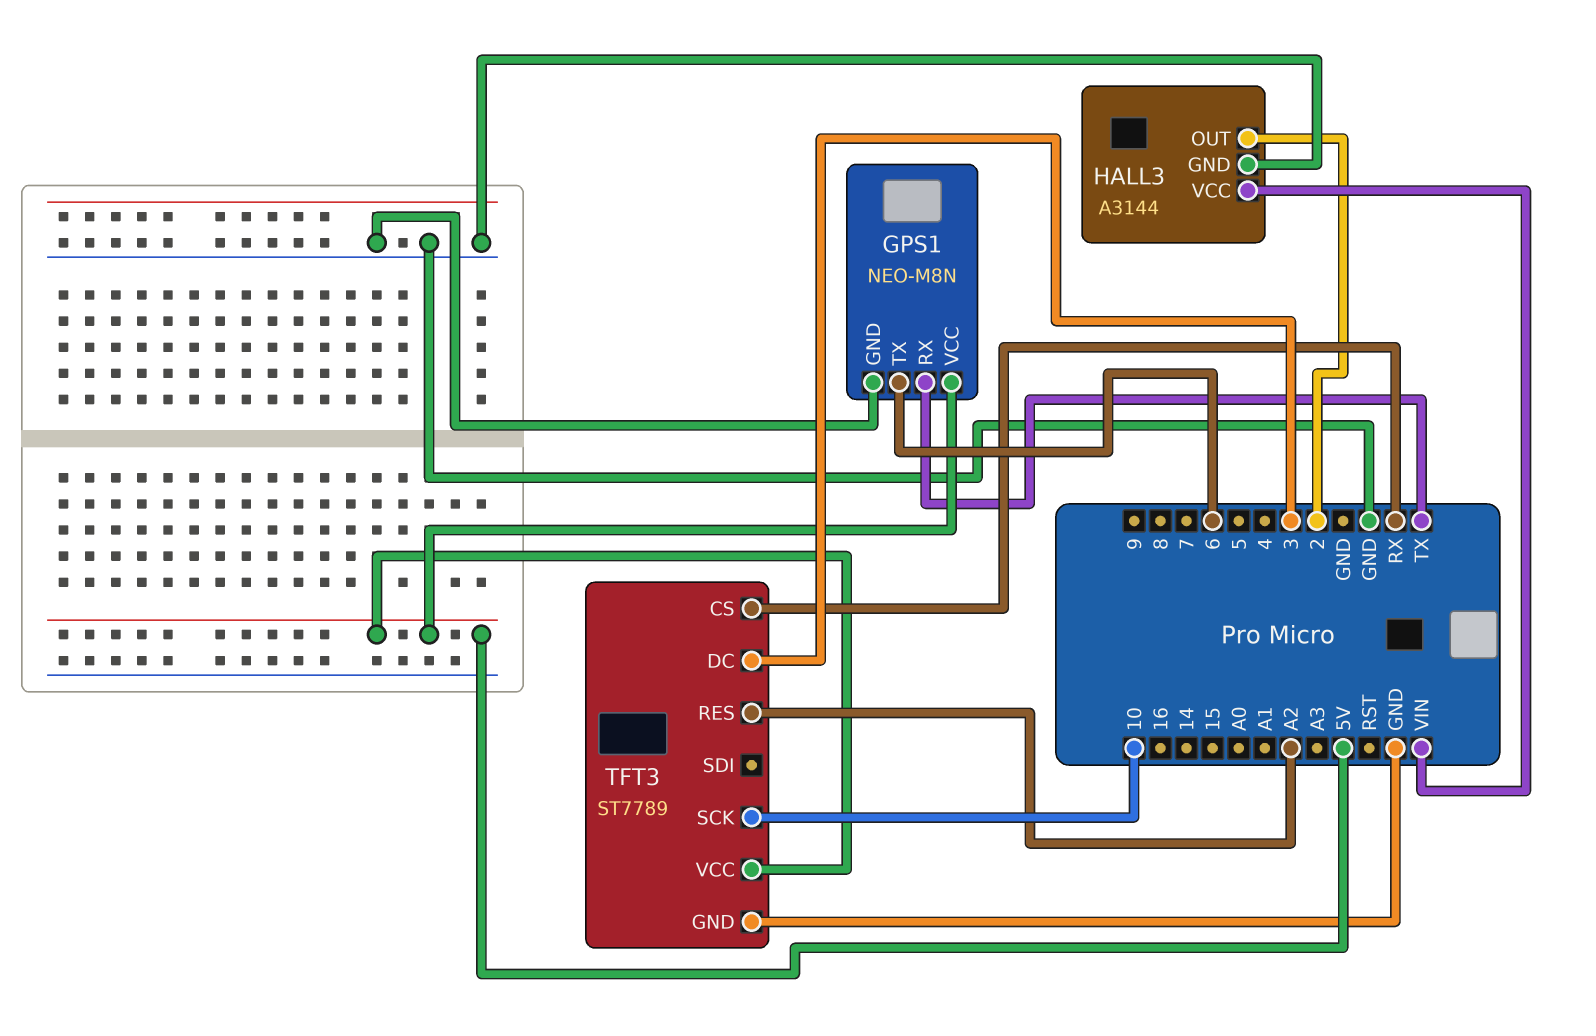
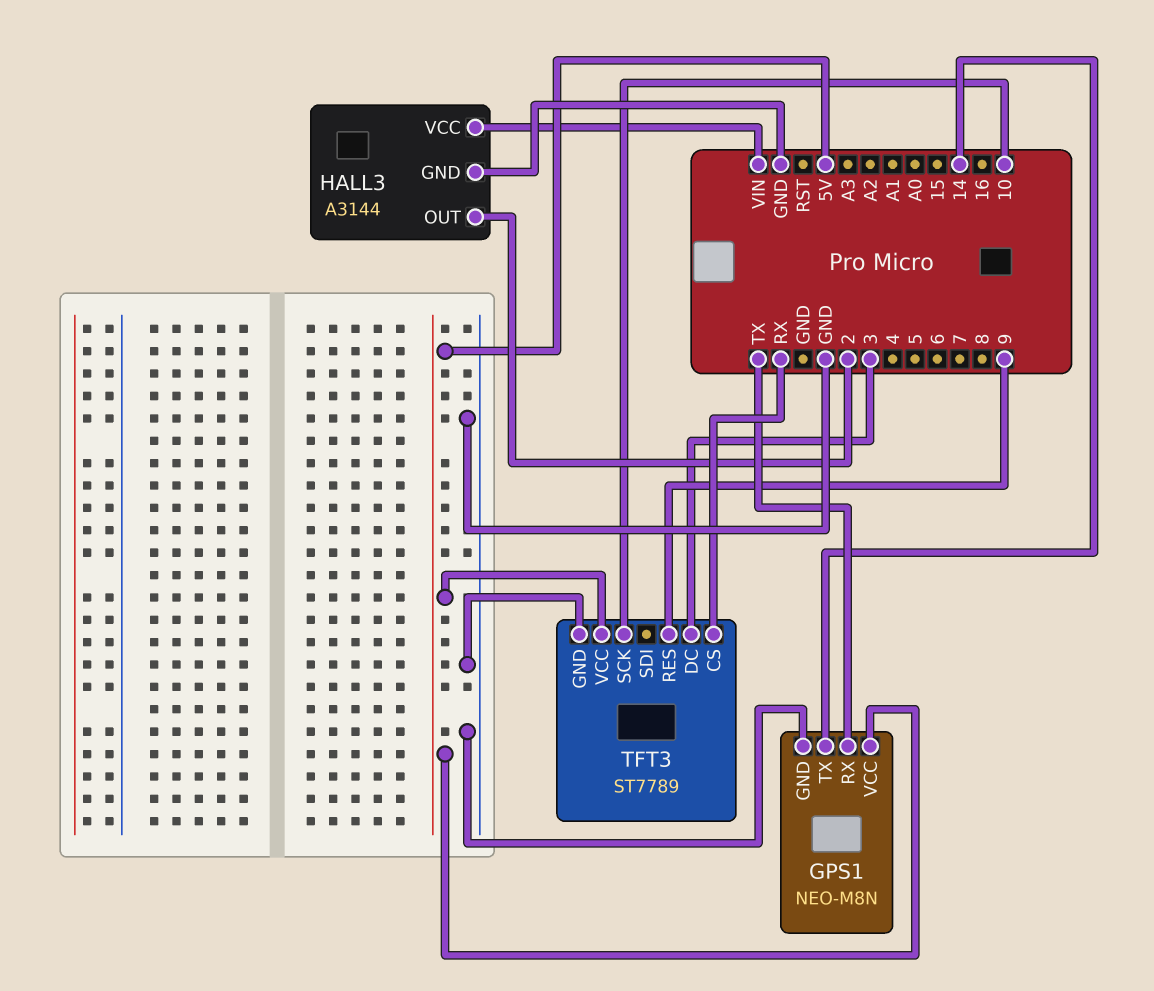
GPS1 pin TX: 6 -> 14
TFT3 pin RES: A2 -> 9

